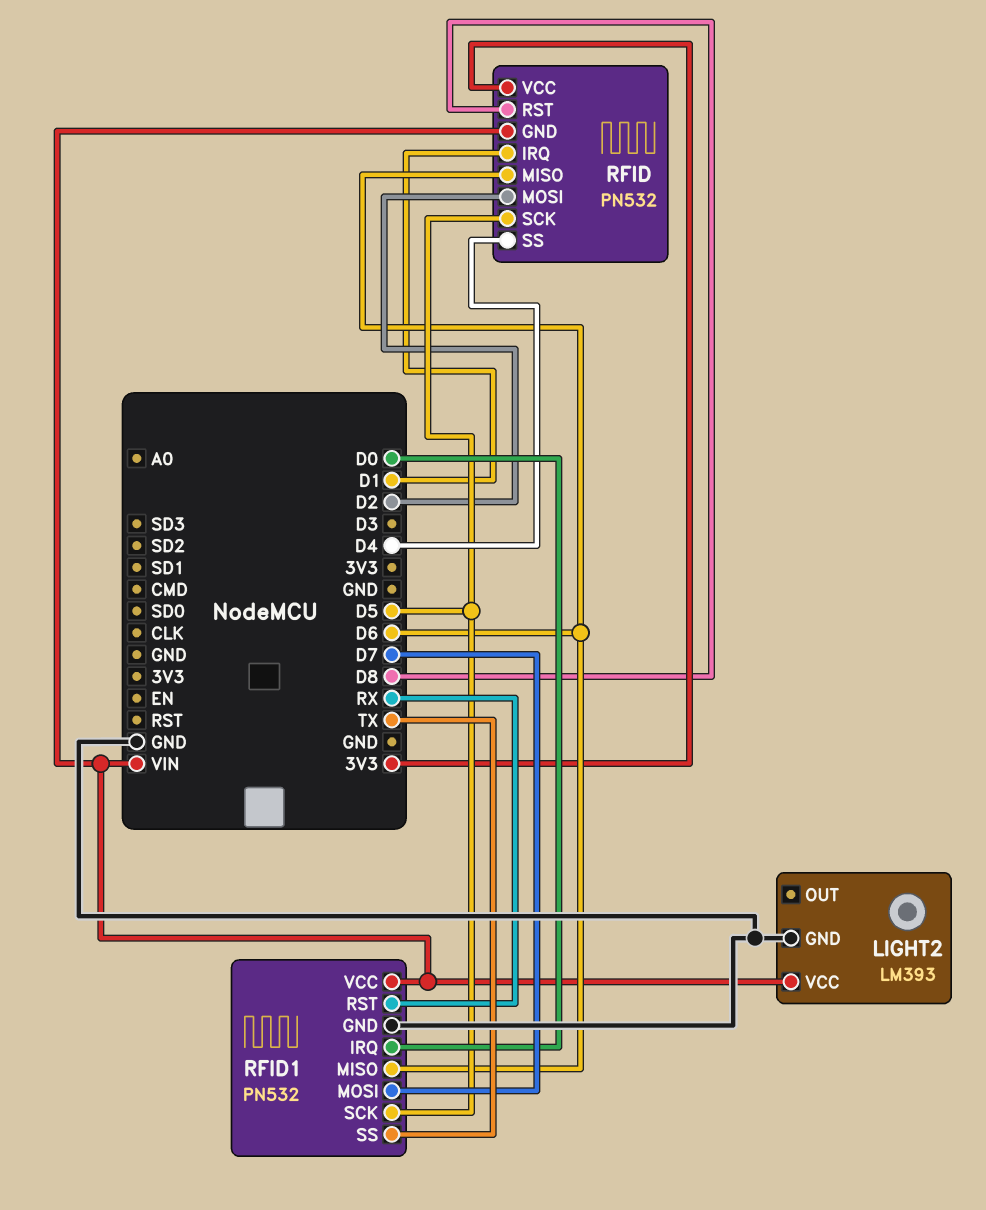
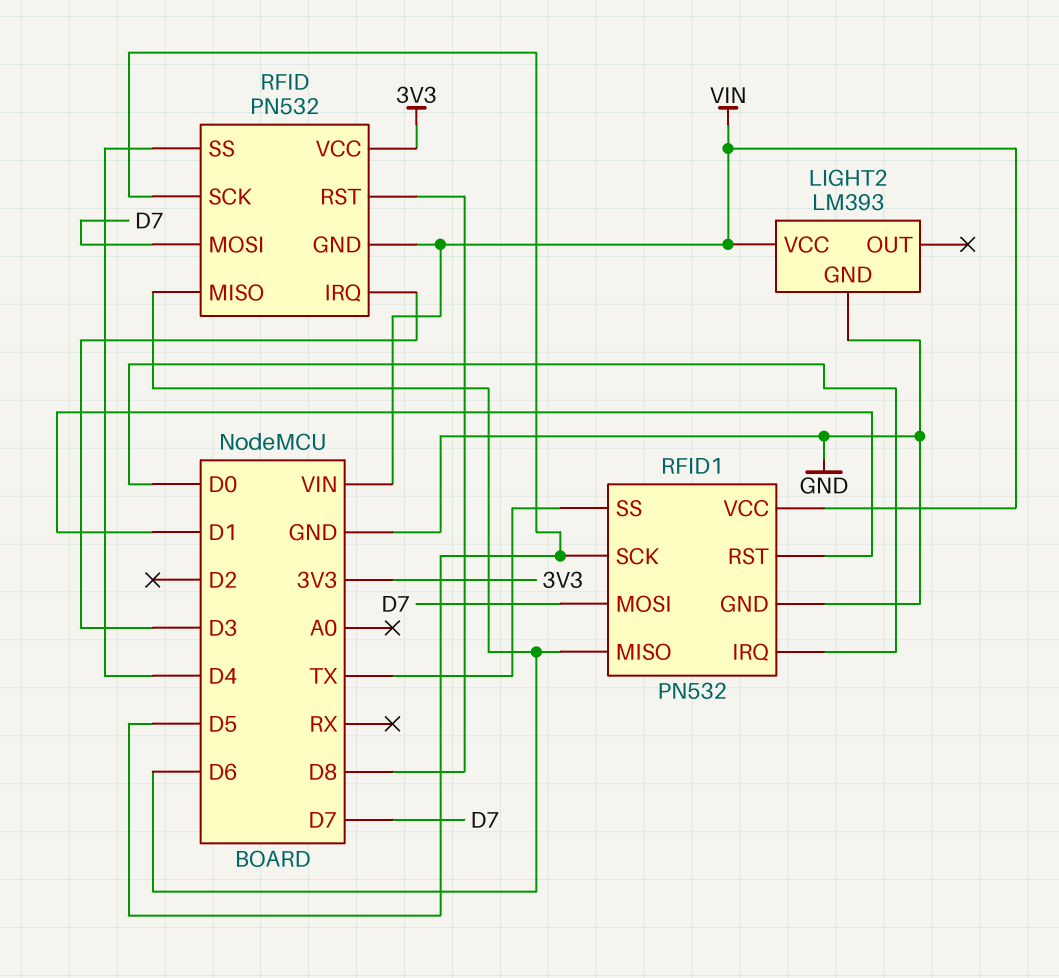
RFID pin IRQ: D1 -> D3
RFID pin MOSI: D2 -> D7
RFID1 pin RST: RX -> D1

